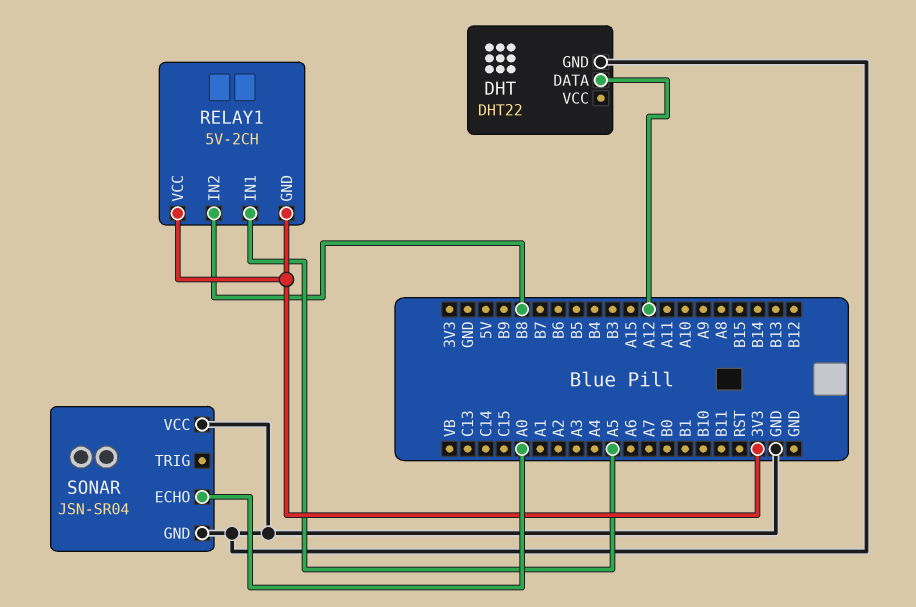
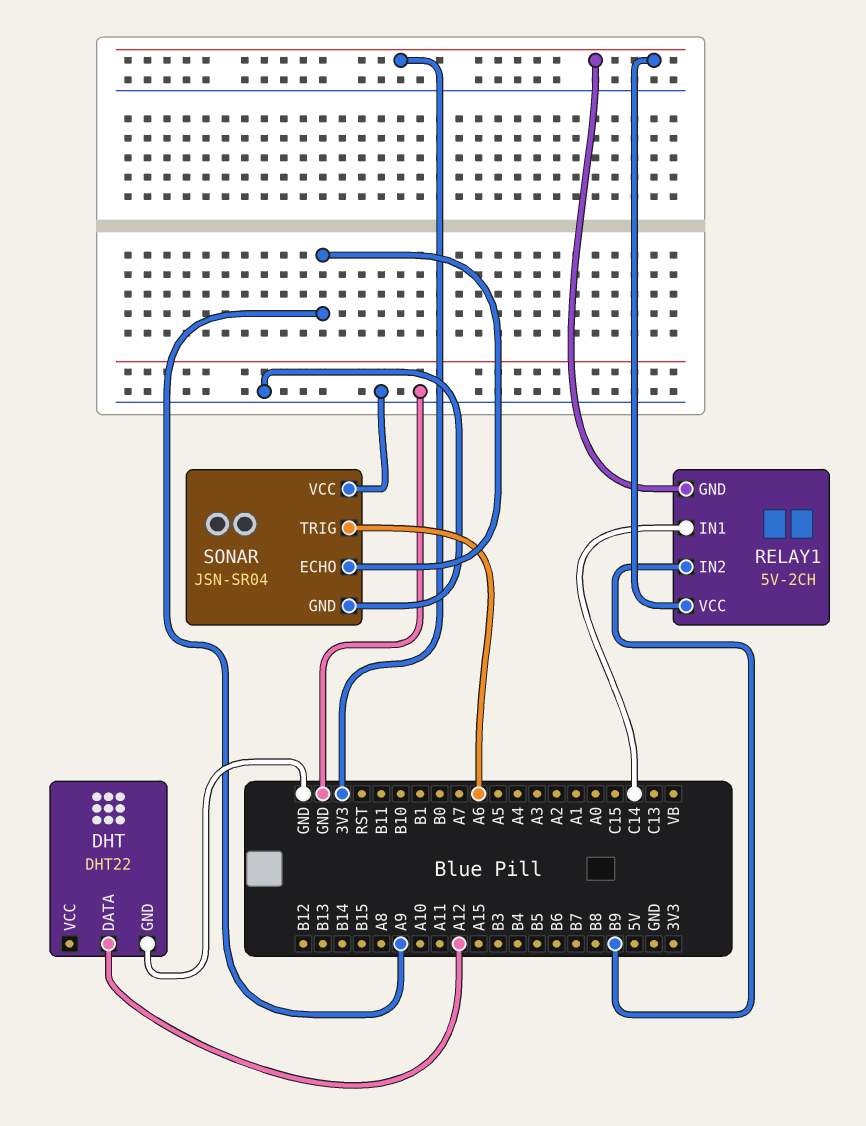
RELAY1 pin IN1: A5 -> C14
RELAY1 pin IN2: B8 -> B9
SONAR pin ECHO: A0 -> A9
SONAR pin TRIG: none -> A6

